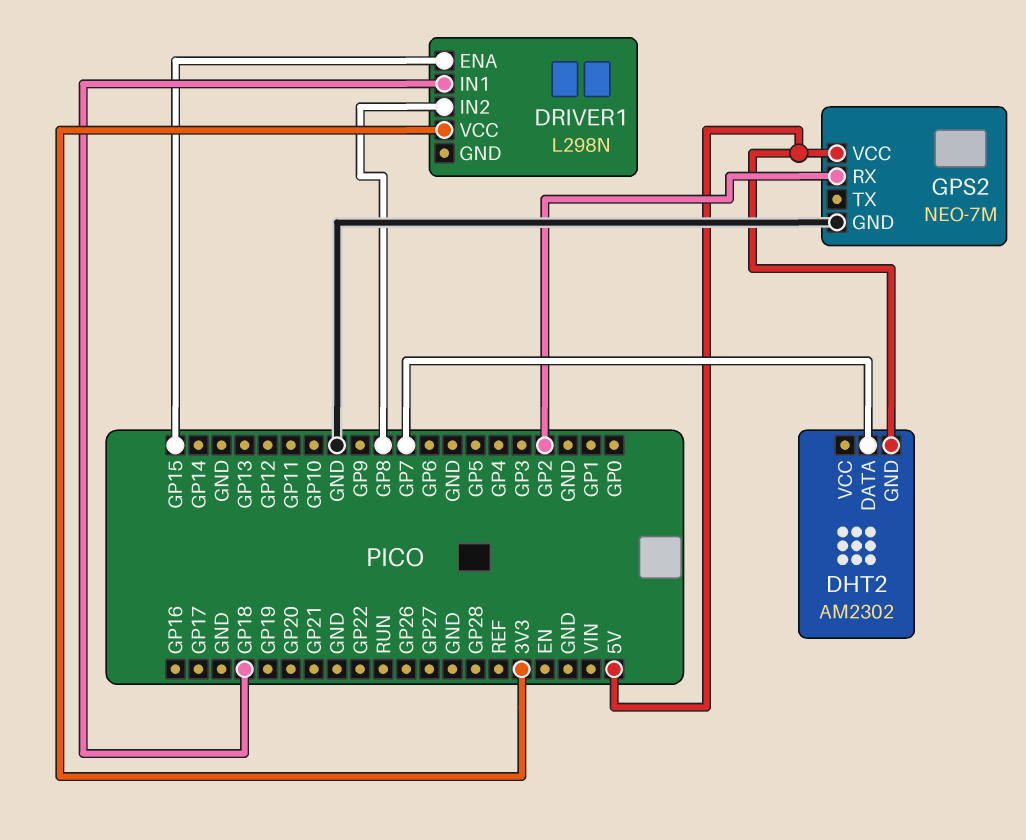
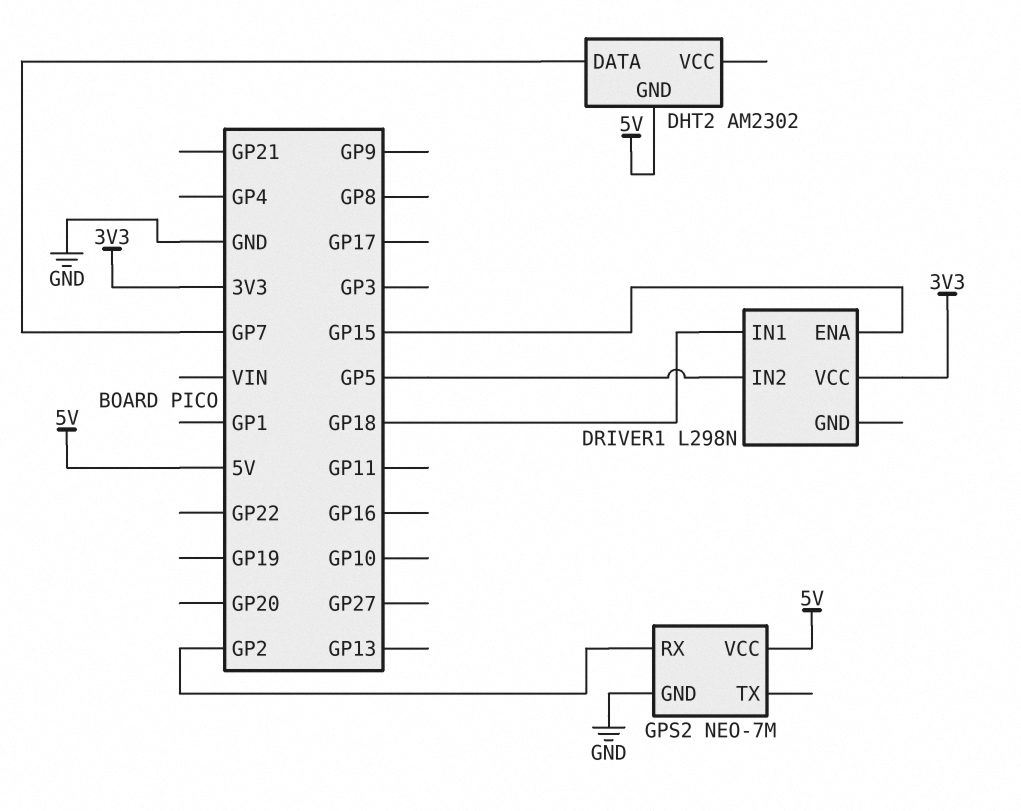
DRIVER1 pin IN2: GP8 -> GP5

